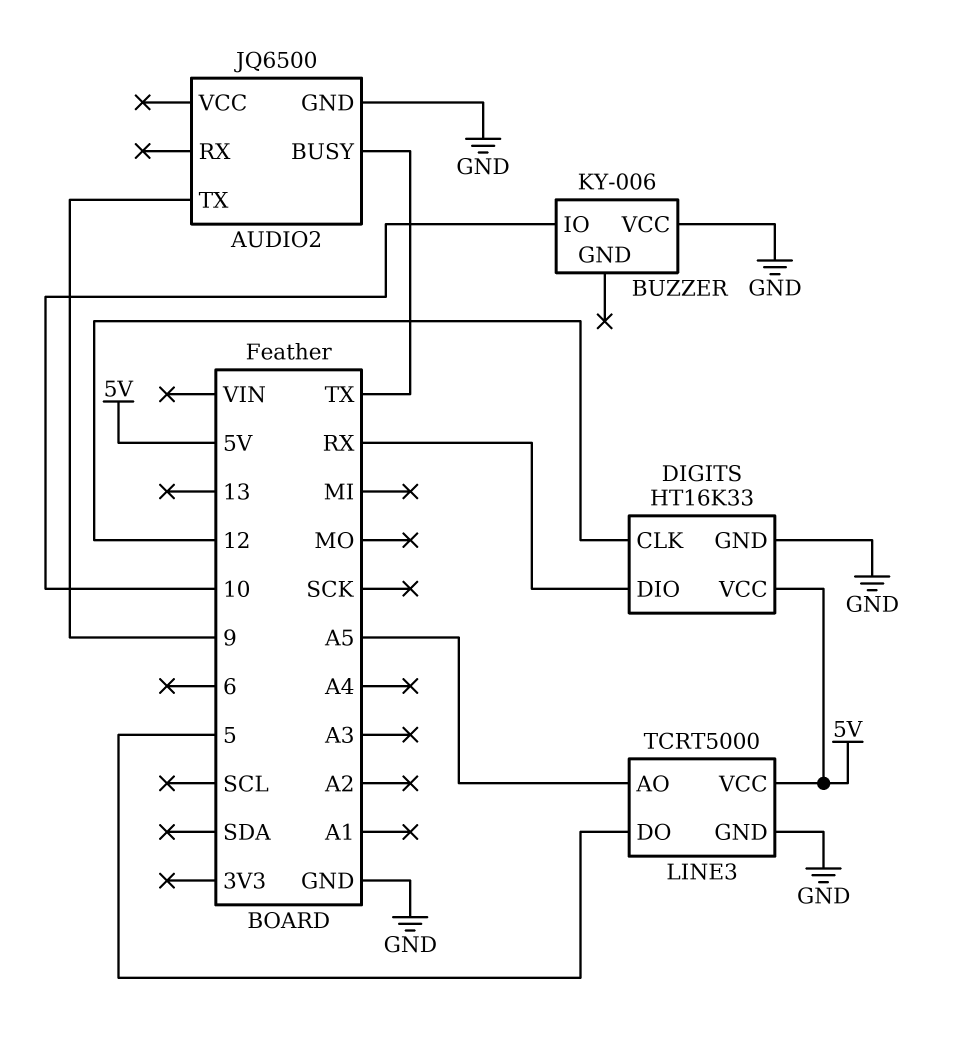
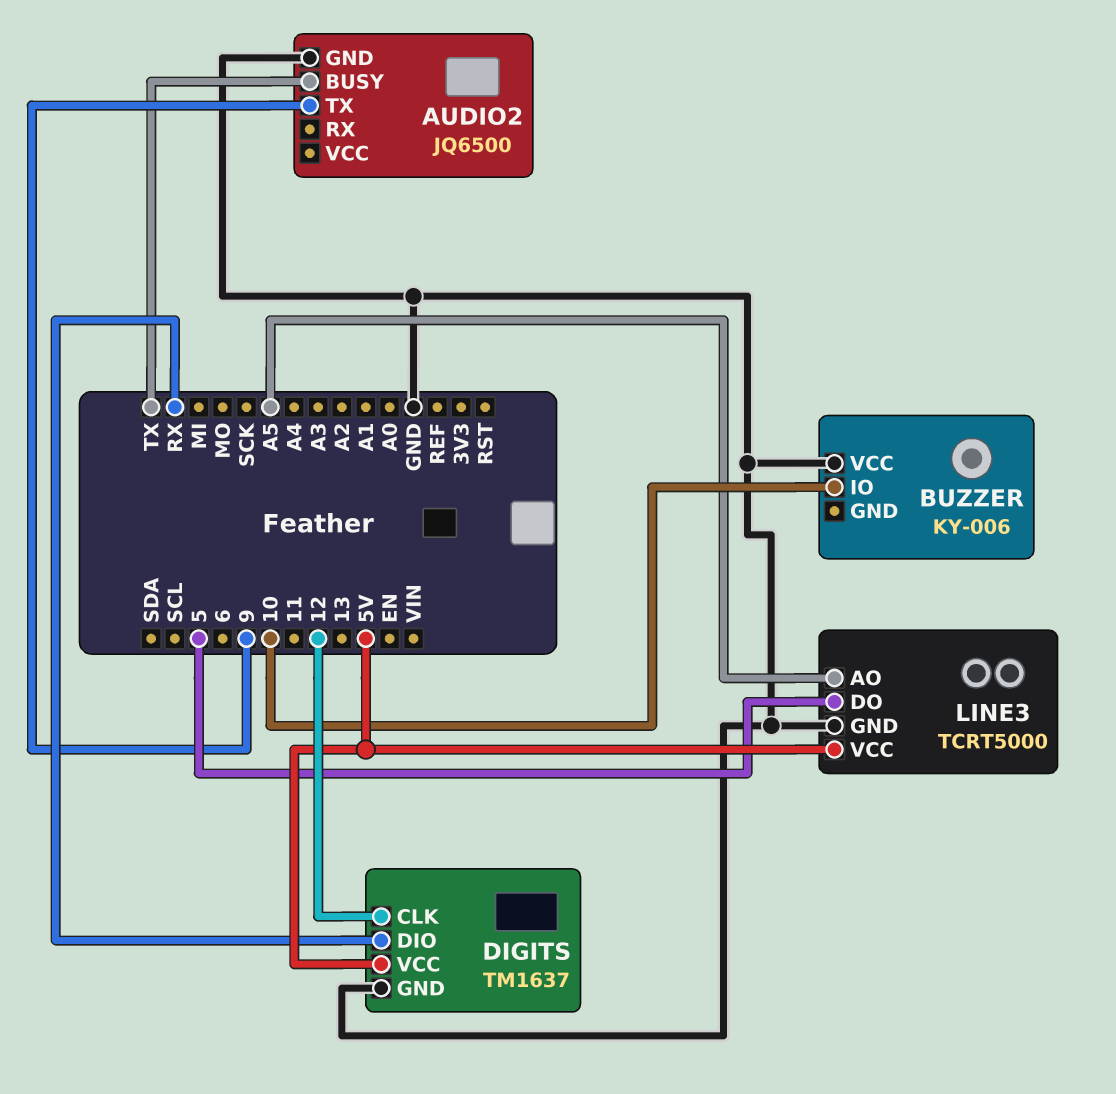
DIGITS: HT16K33 -> TM1637

